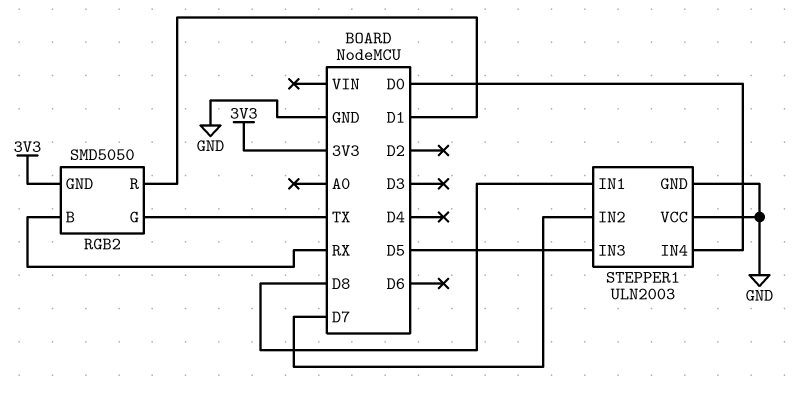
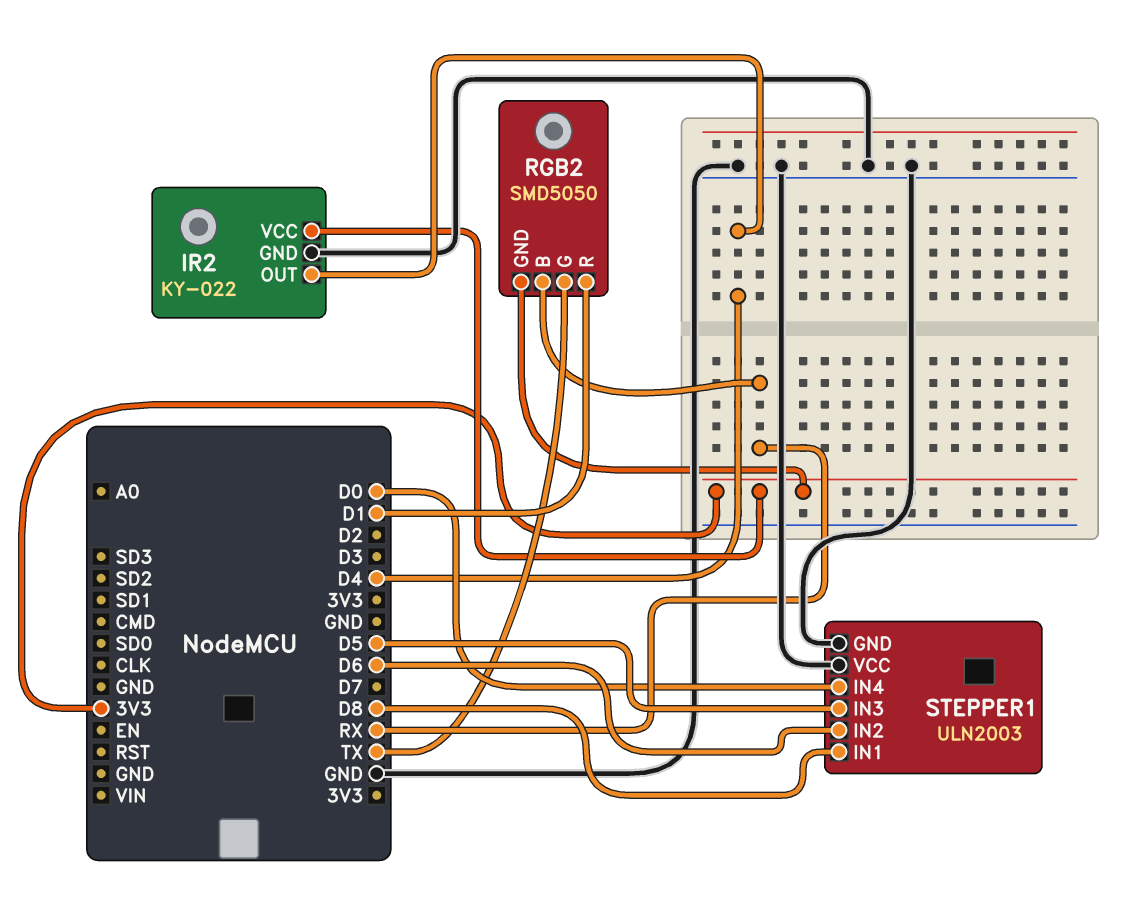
IR2: none -> KY-022
IR2 pin GND: none -> GND
IR2 pin OUT: none -> D4
IR2 pin VCC: none -> 3V3
STEPPER1 pin IN2: D7 -> D6

